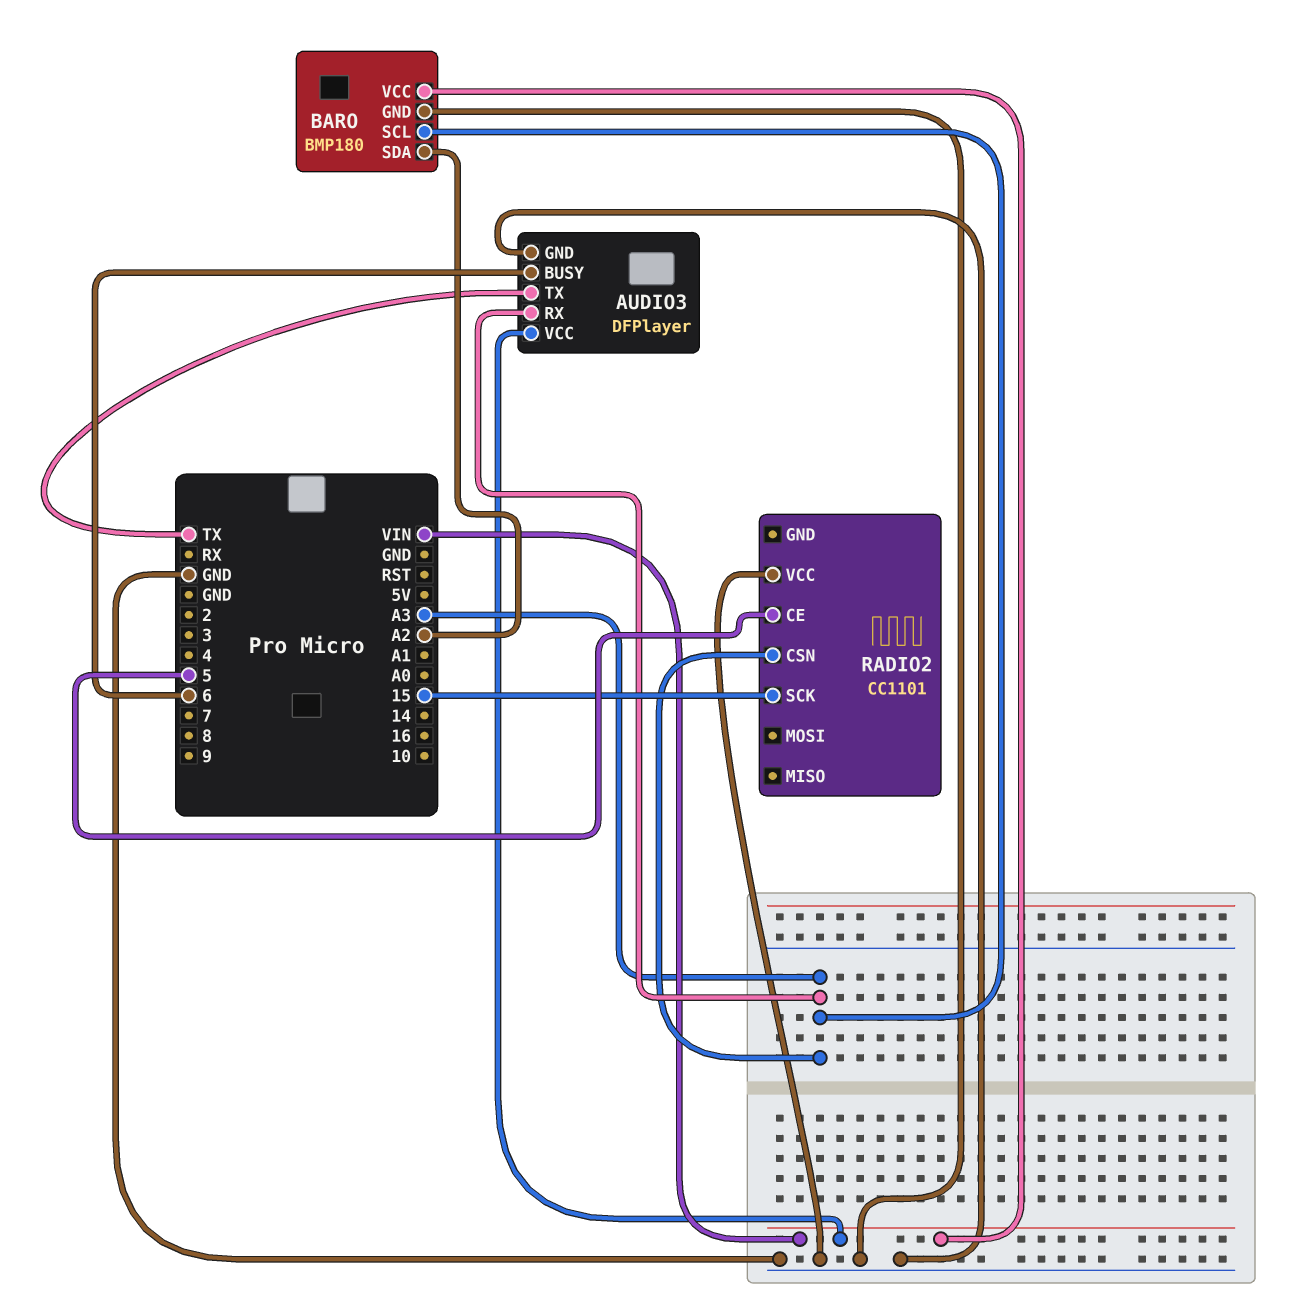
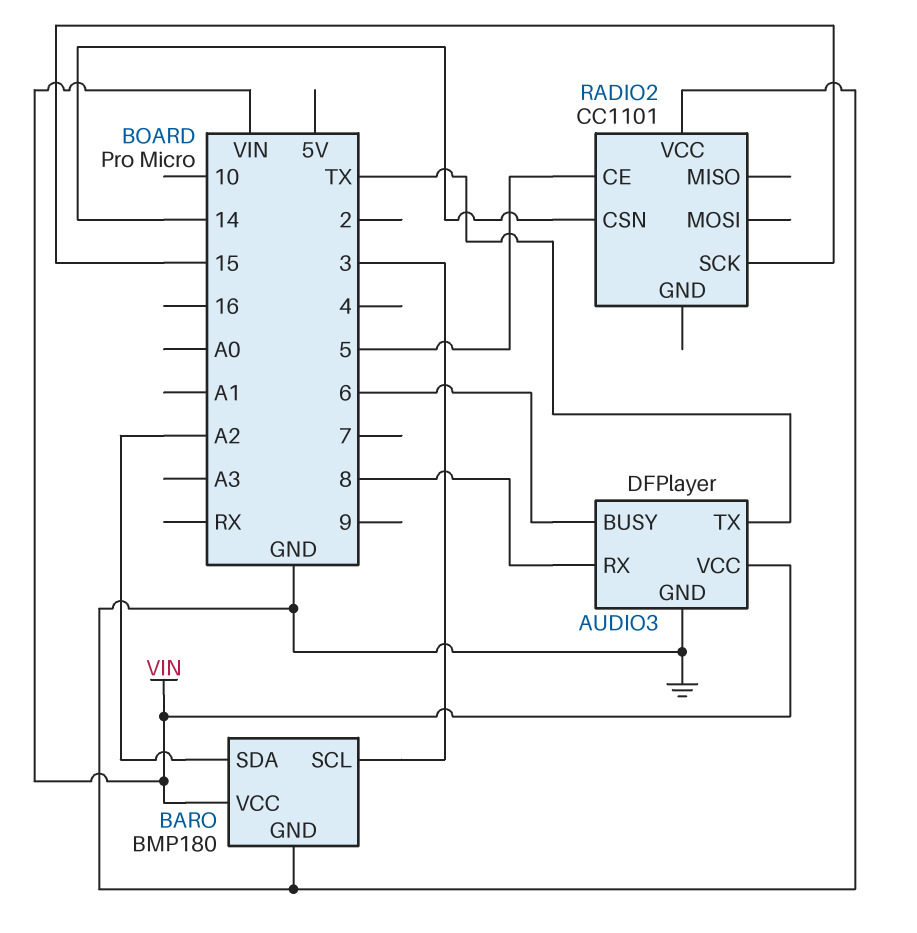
AUDIO3 pin RX: A3 -> 8
BARO pin SCL: A3 -> 3
RADIO2 pin CSN: A3 -> 14

